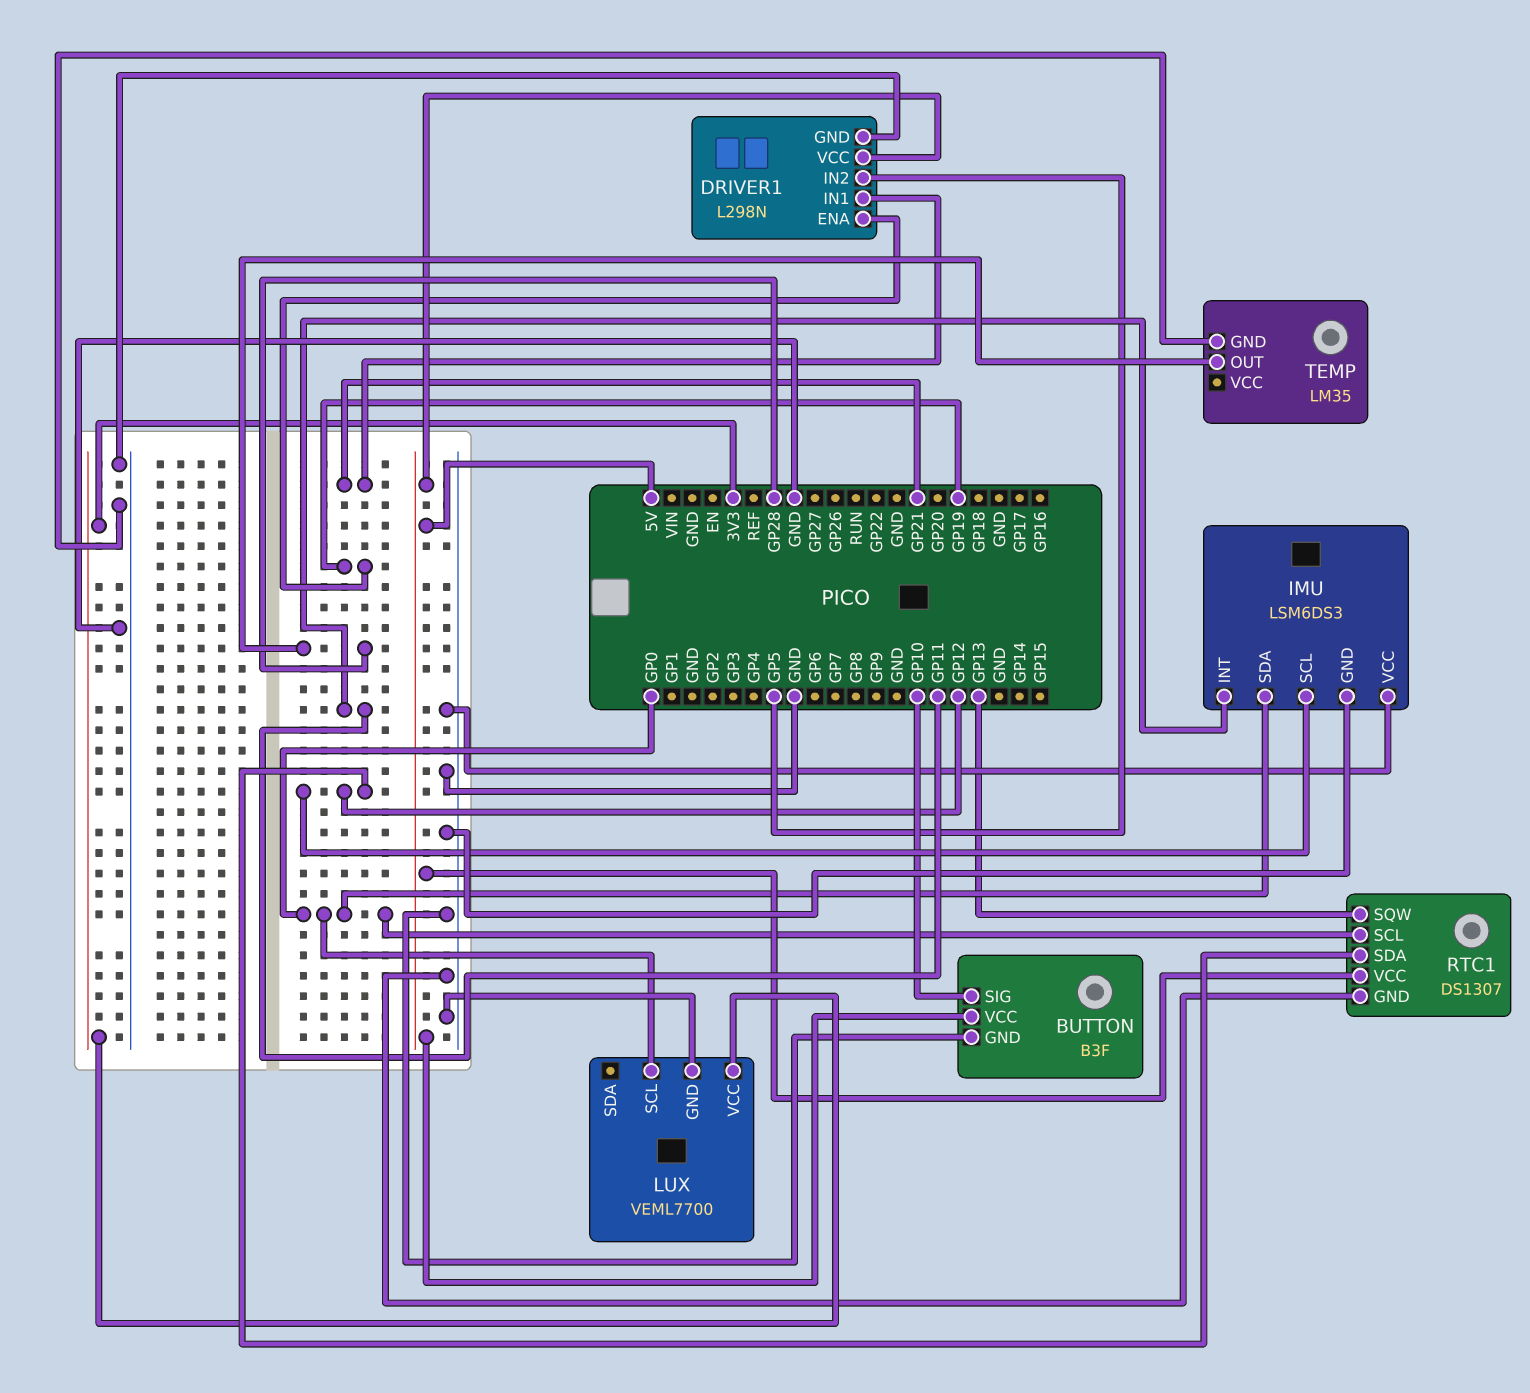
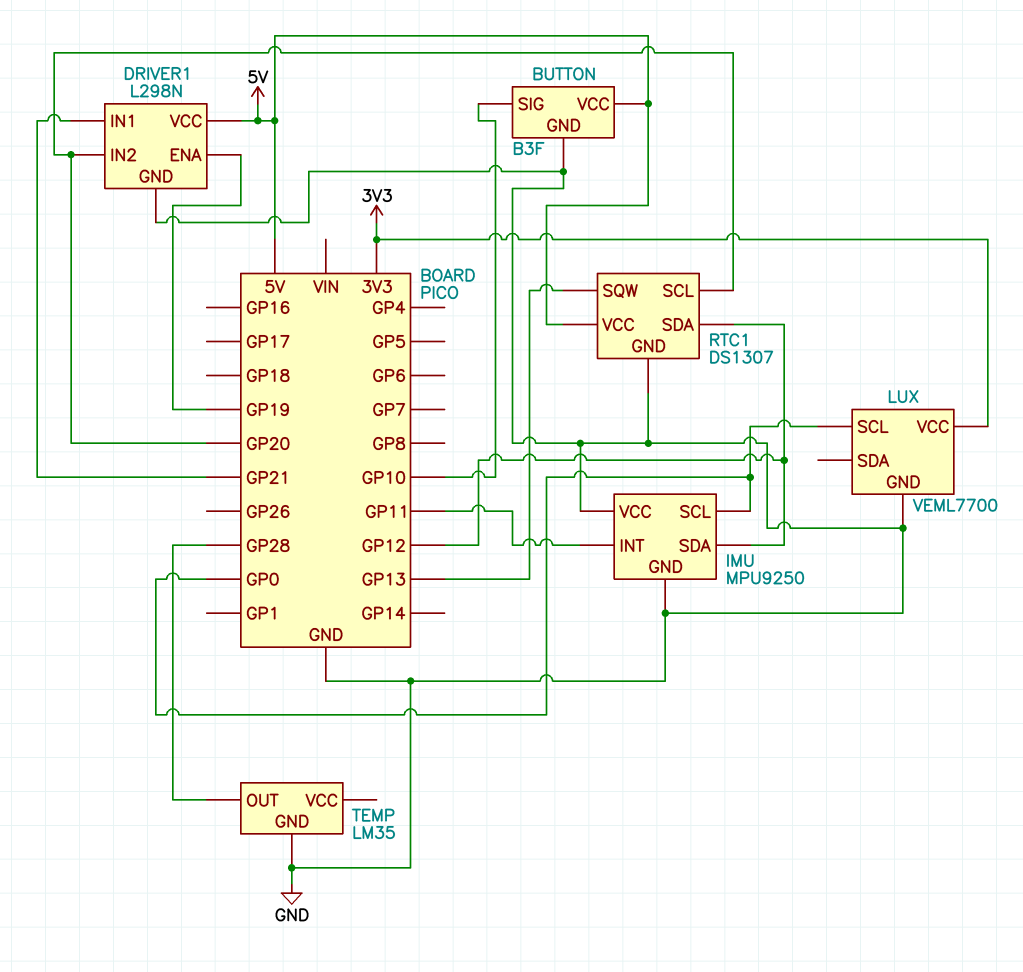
DRIVER1 pin IN2: GP5 -> GP20
IMU: LSM6DS3 -> MPU9250
IMU pin SCL: GP12 -> GP0
IMU pin SDA: GP0 -> GP12
RTC1 pin SCL: GP0 -> GP20

